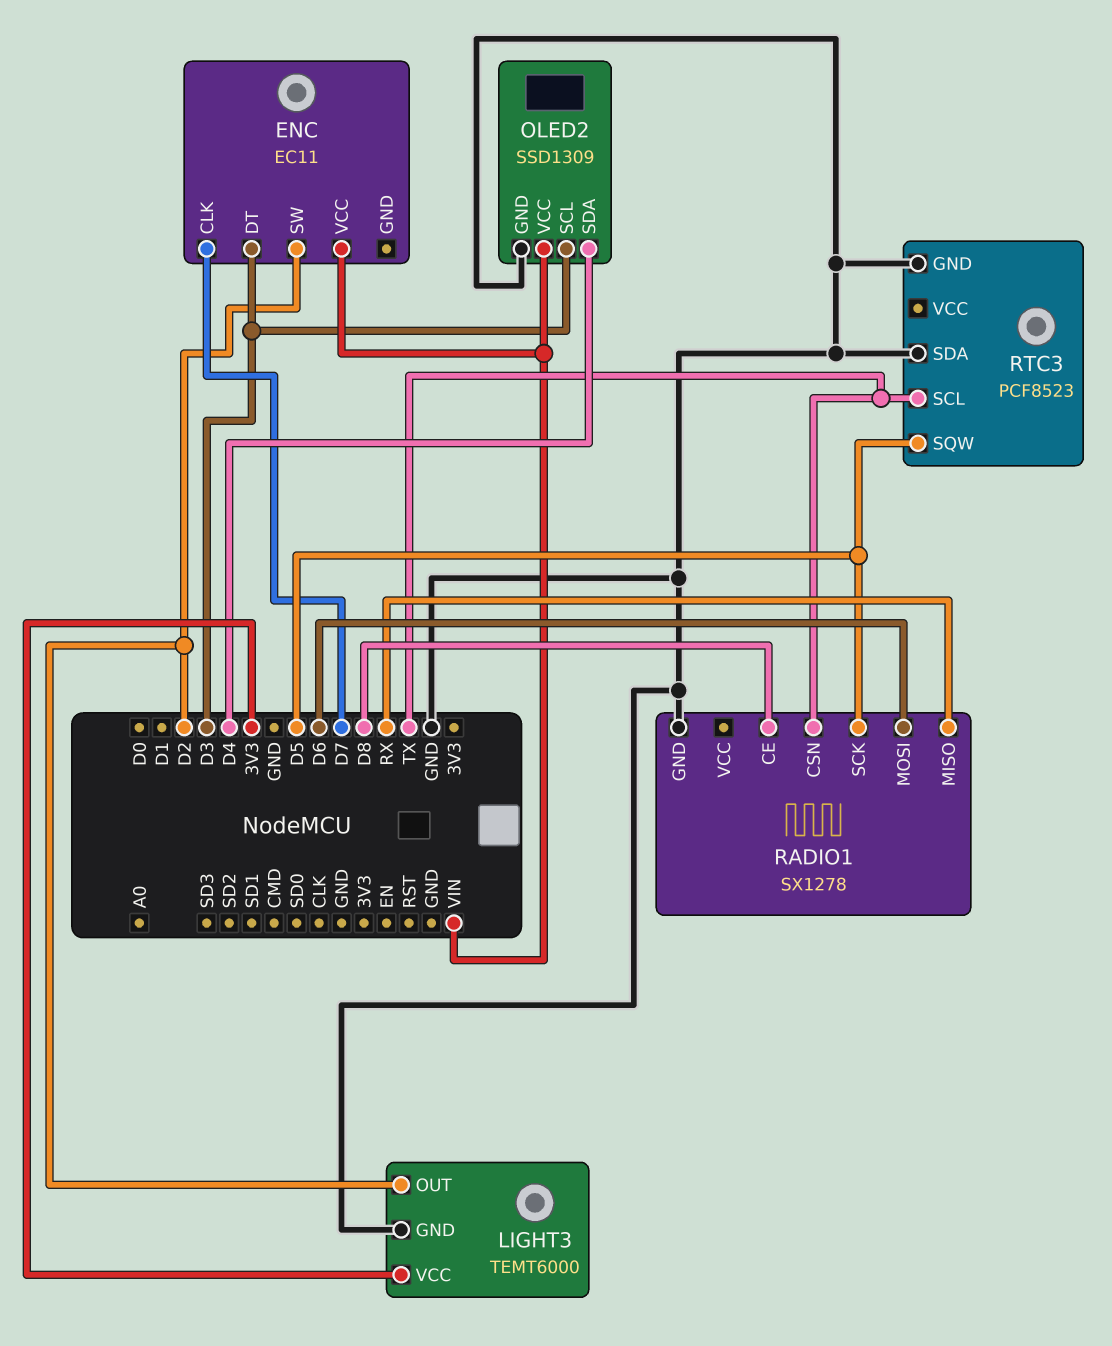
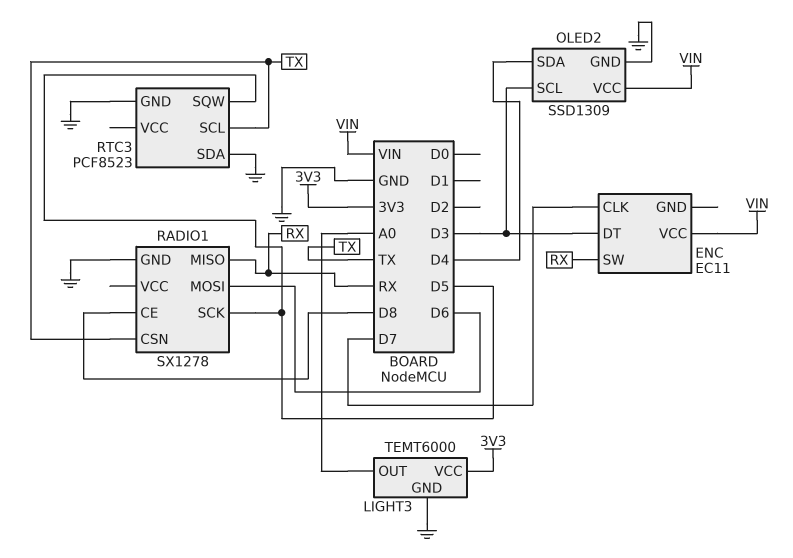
ENC pin SW: D2 -> RX
LIGHT3 pin OUT: D2 -> A0

